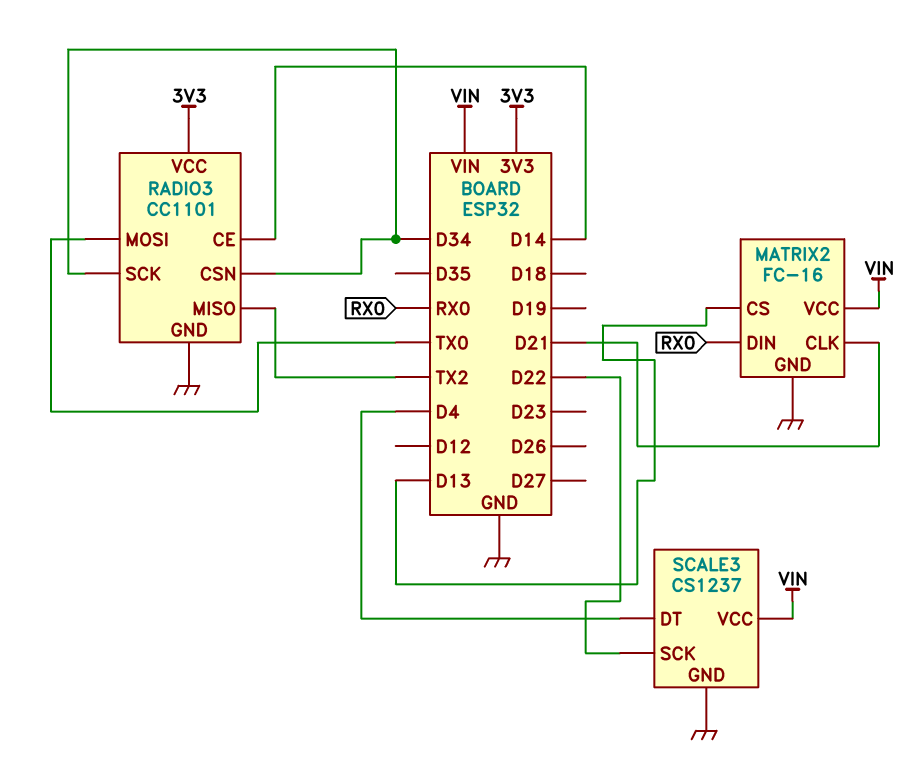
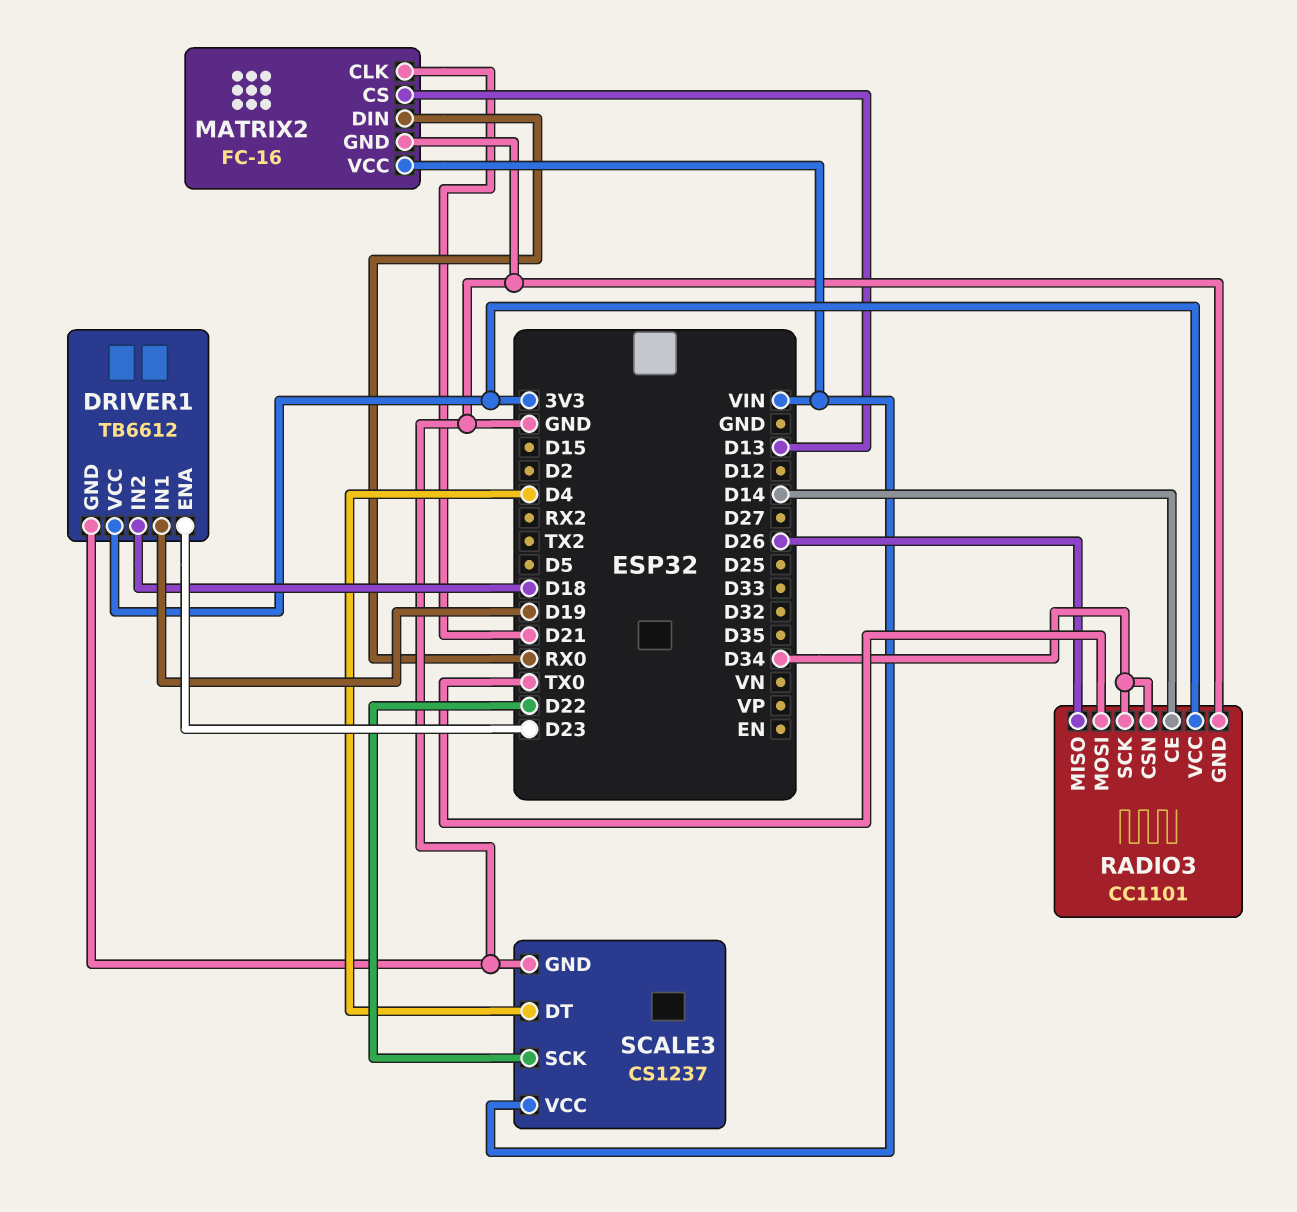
DRIVER1: none -> TB6612
DRIVER1 pin ENA: none -> D23
DRIVER1 pin GND: none -> GND
DRIVER1 pin IN1: none -> D19
DRIVER1 pin IN2: none -> D18
DRIVER1 pin VCC: none -> 3V3
RADIO3 pin MISO: TX2 -> D26

